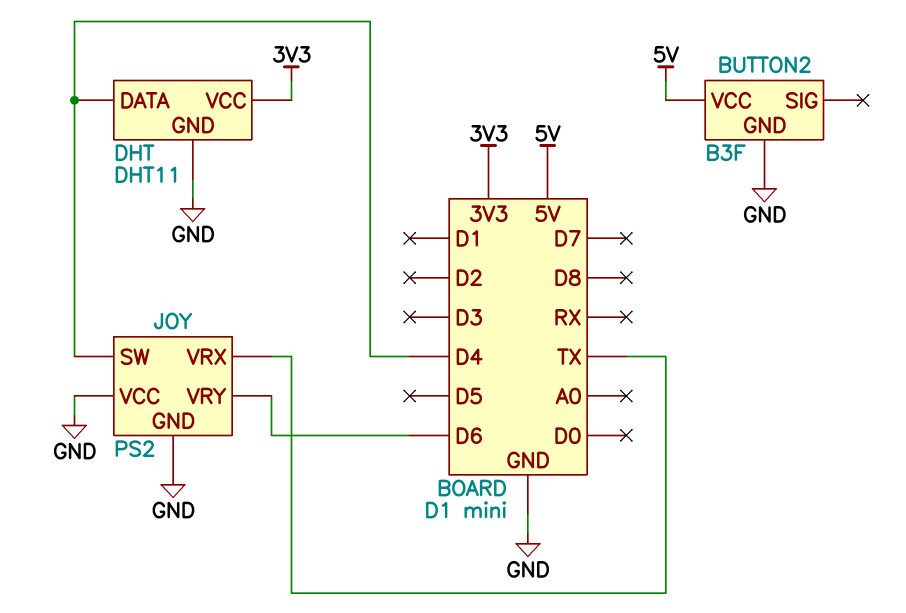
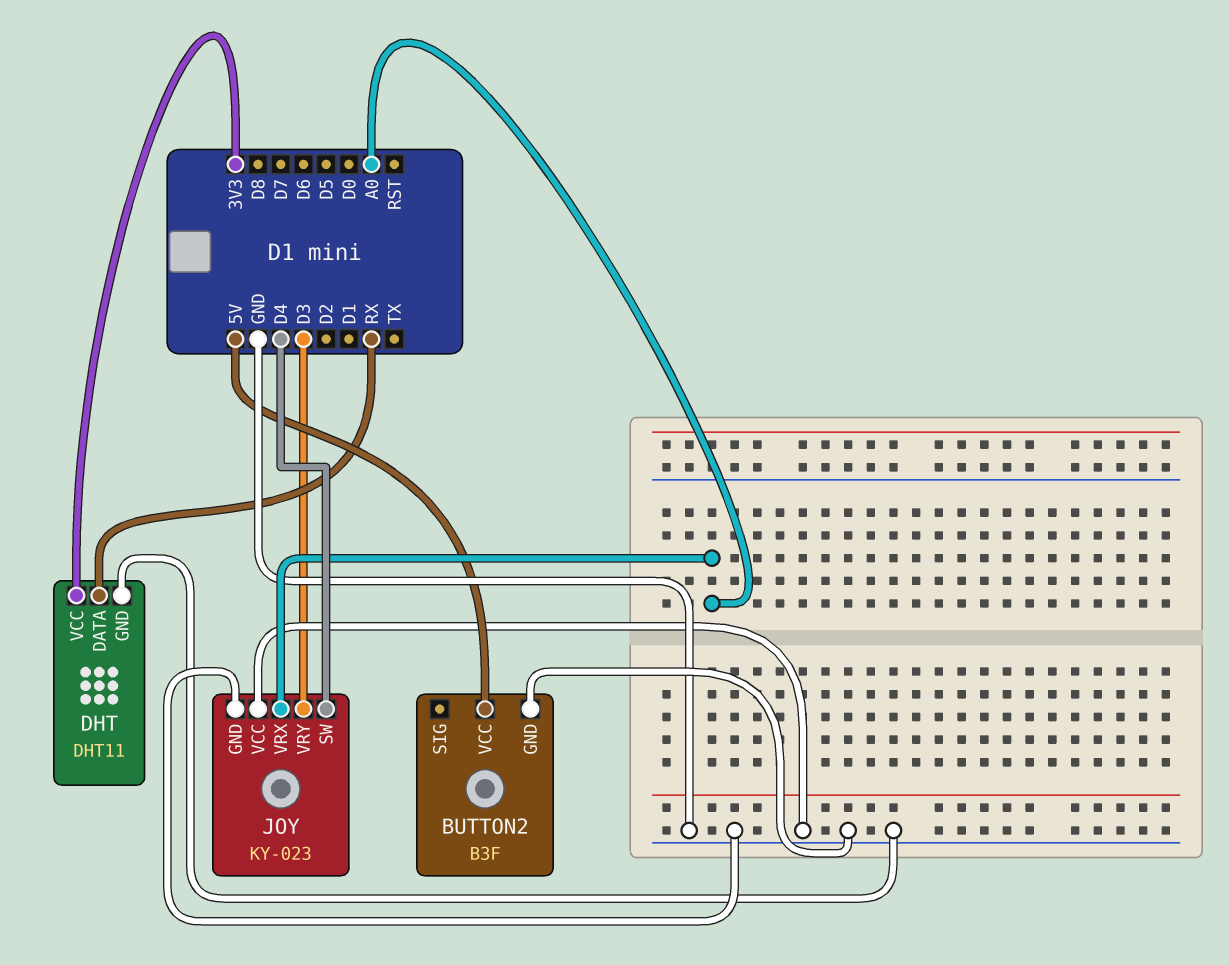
DHT pin DATA: D4 -> RX
JOY: PS2 -> KY-023
JOY pin VRX: TX -> A0
JOY pin VRY: D6 -> D3

